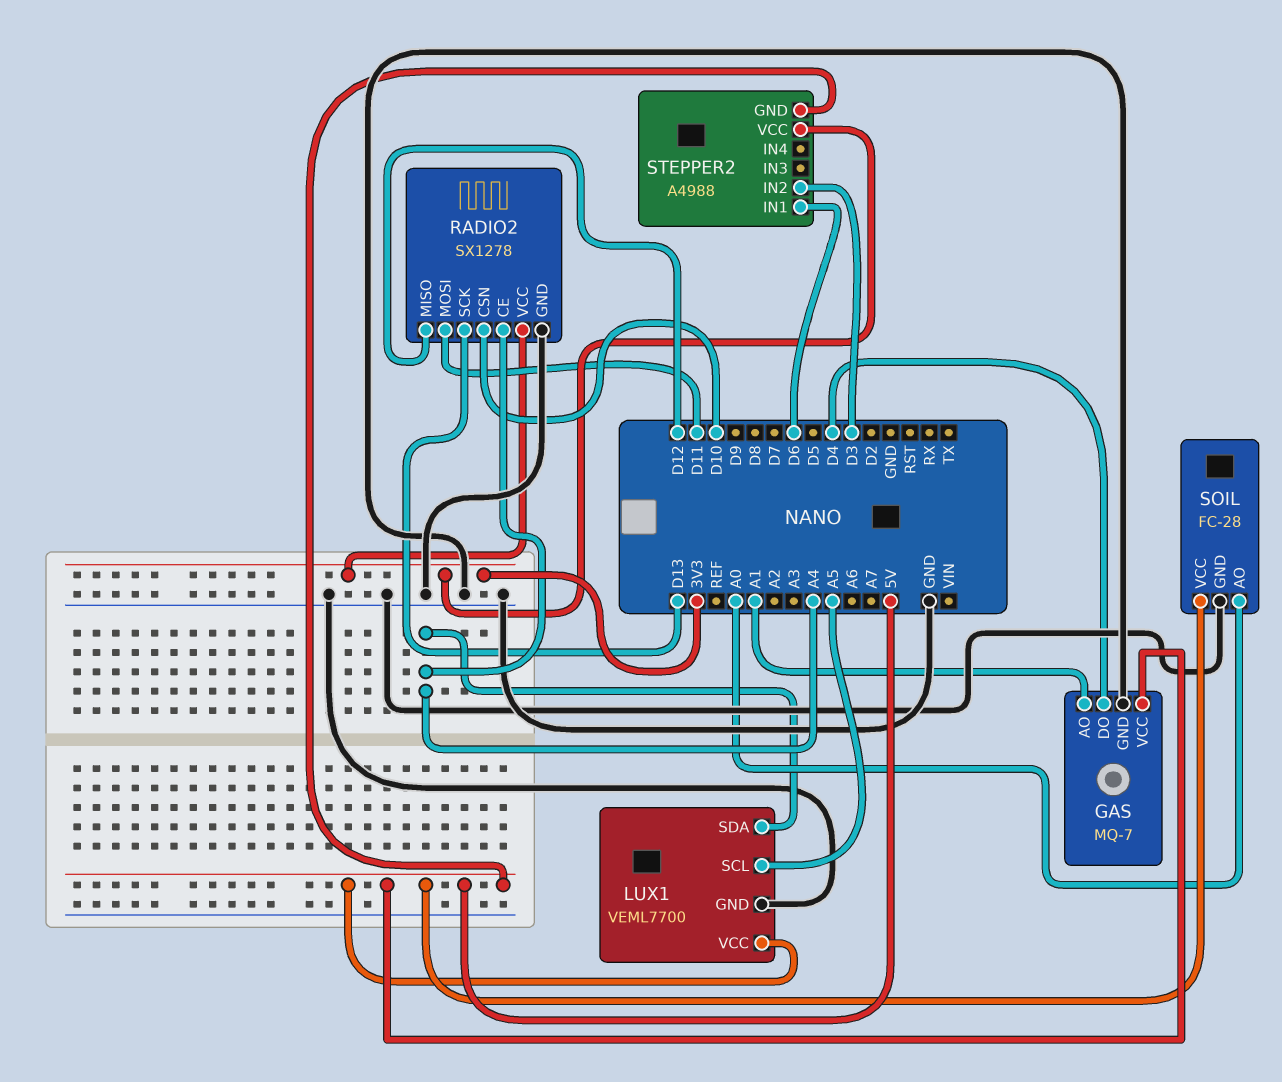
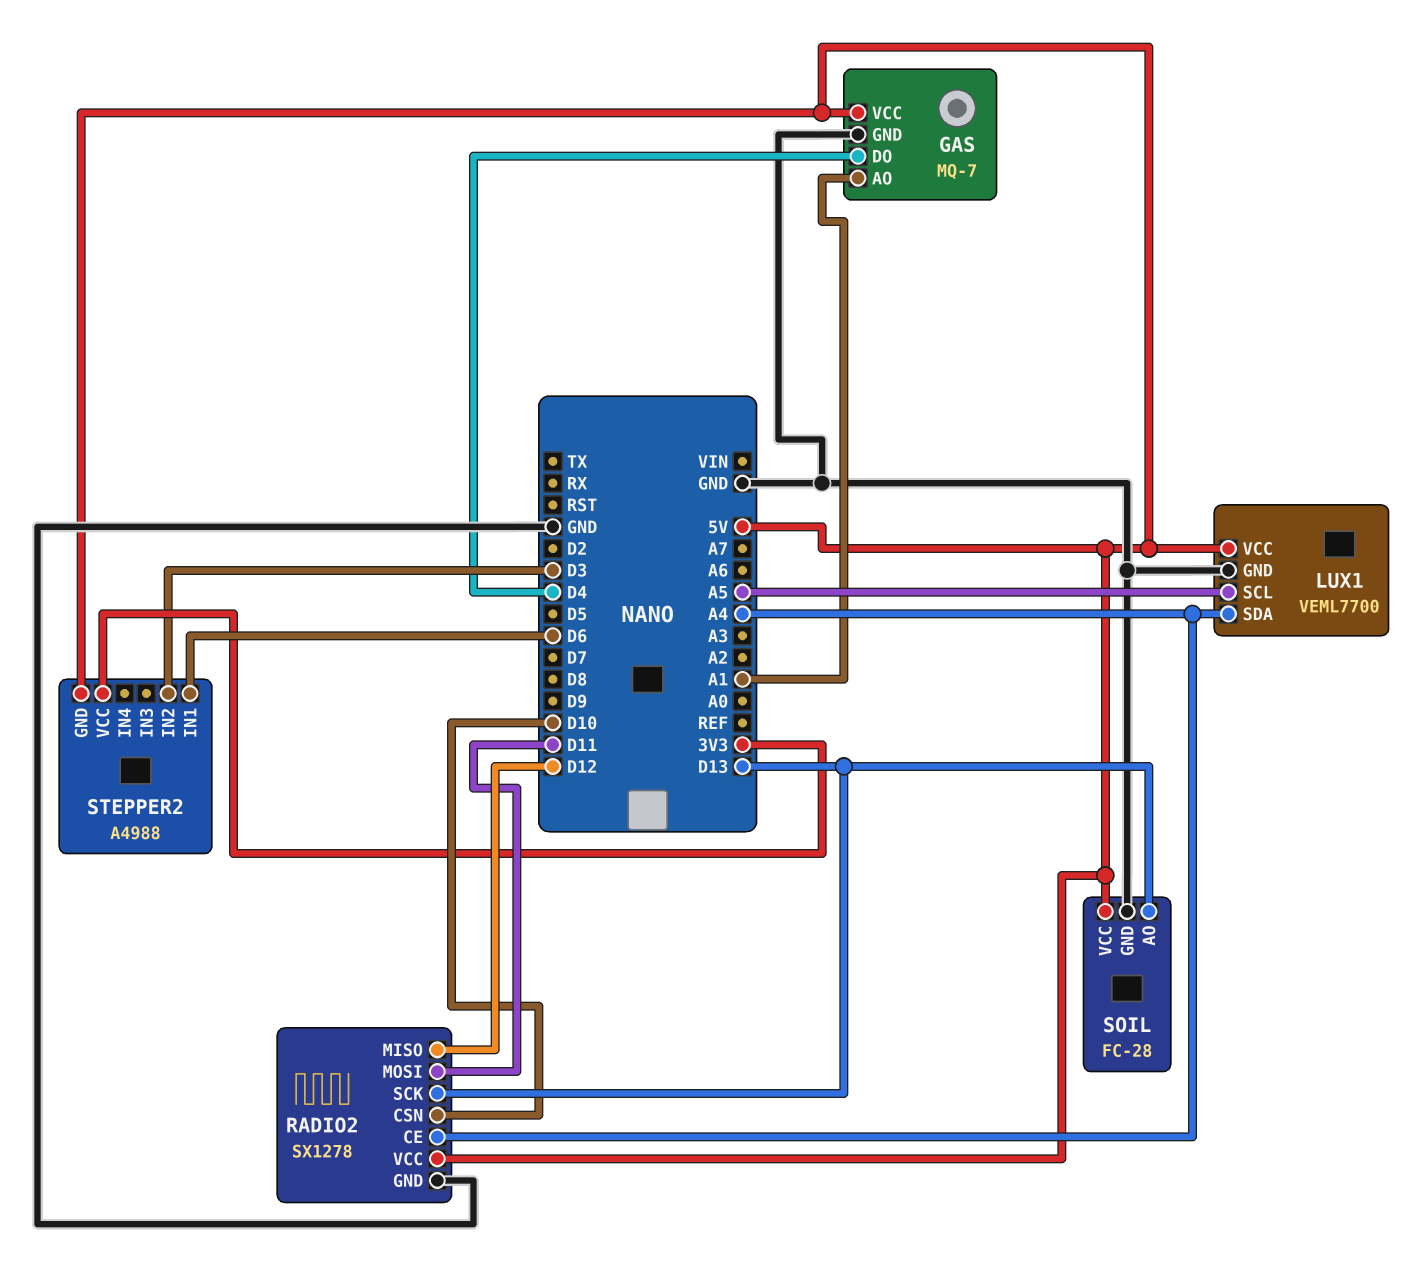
RADIO2 pin VCC: 3V3 -> 5V
SOIL pin AO: A0 -> D13

